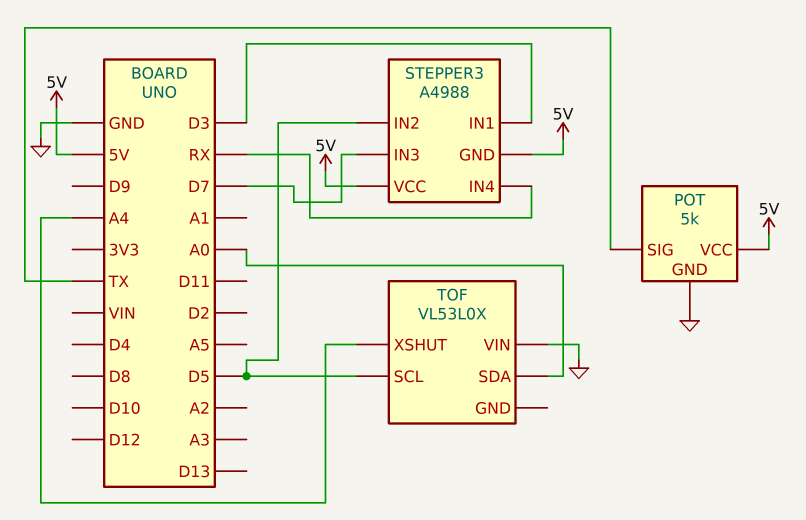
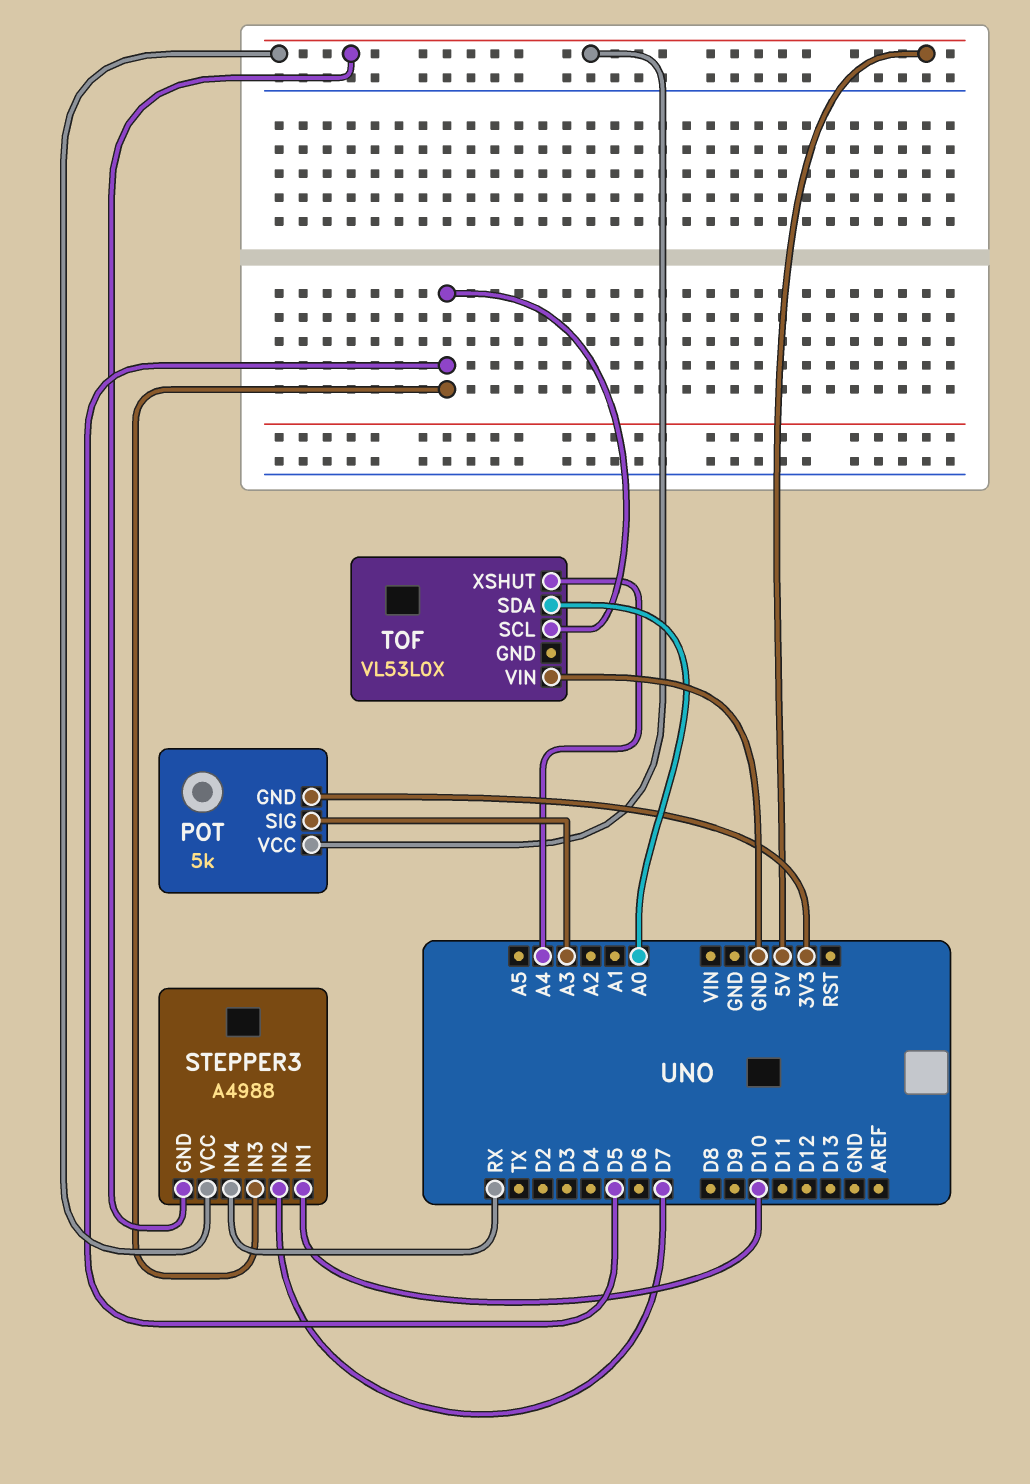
POT pin GND: GND -> 3V3
POT pin SIG: TX -> A3
STEPPER3 pin IN1: D3 -> D10
STEPPER3 pin IN2: D5 -> D7
STEPPER3 pin IN3: D7 -> D5

